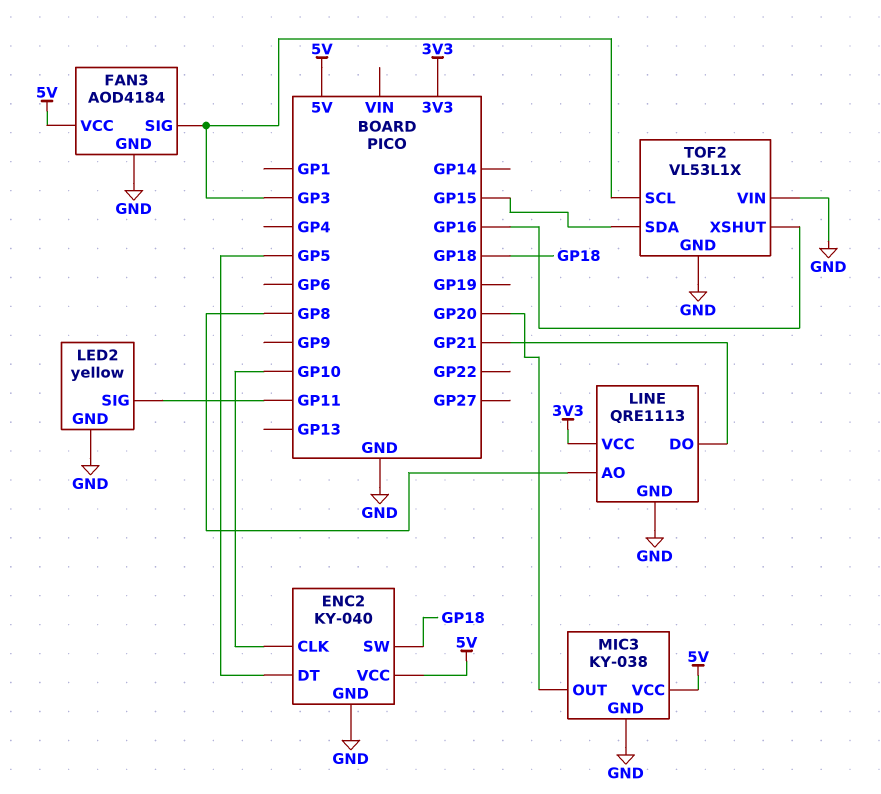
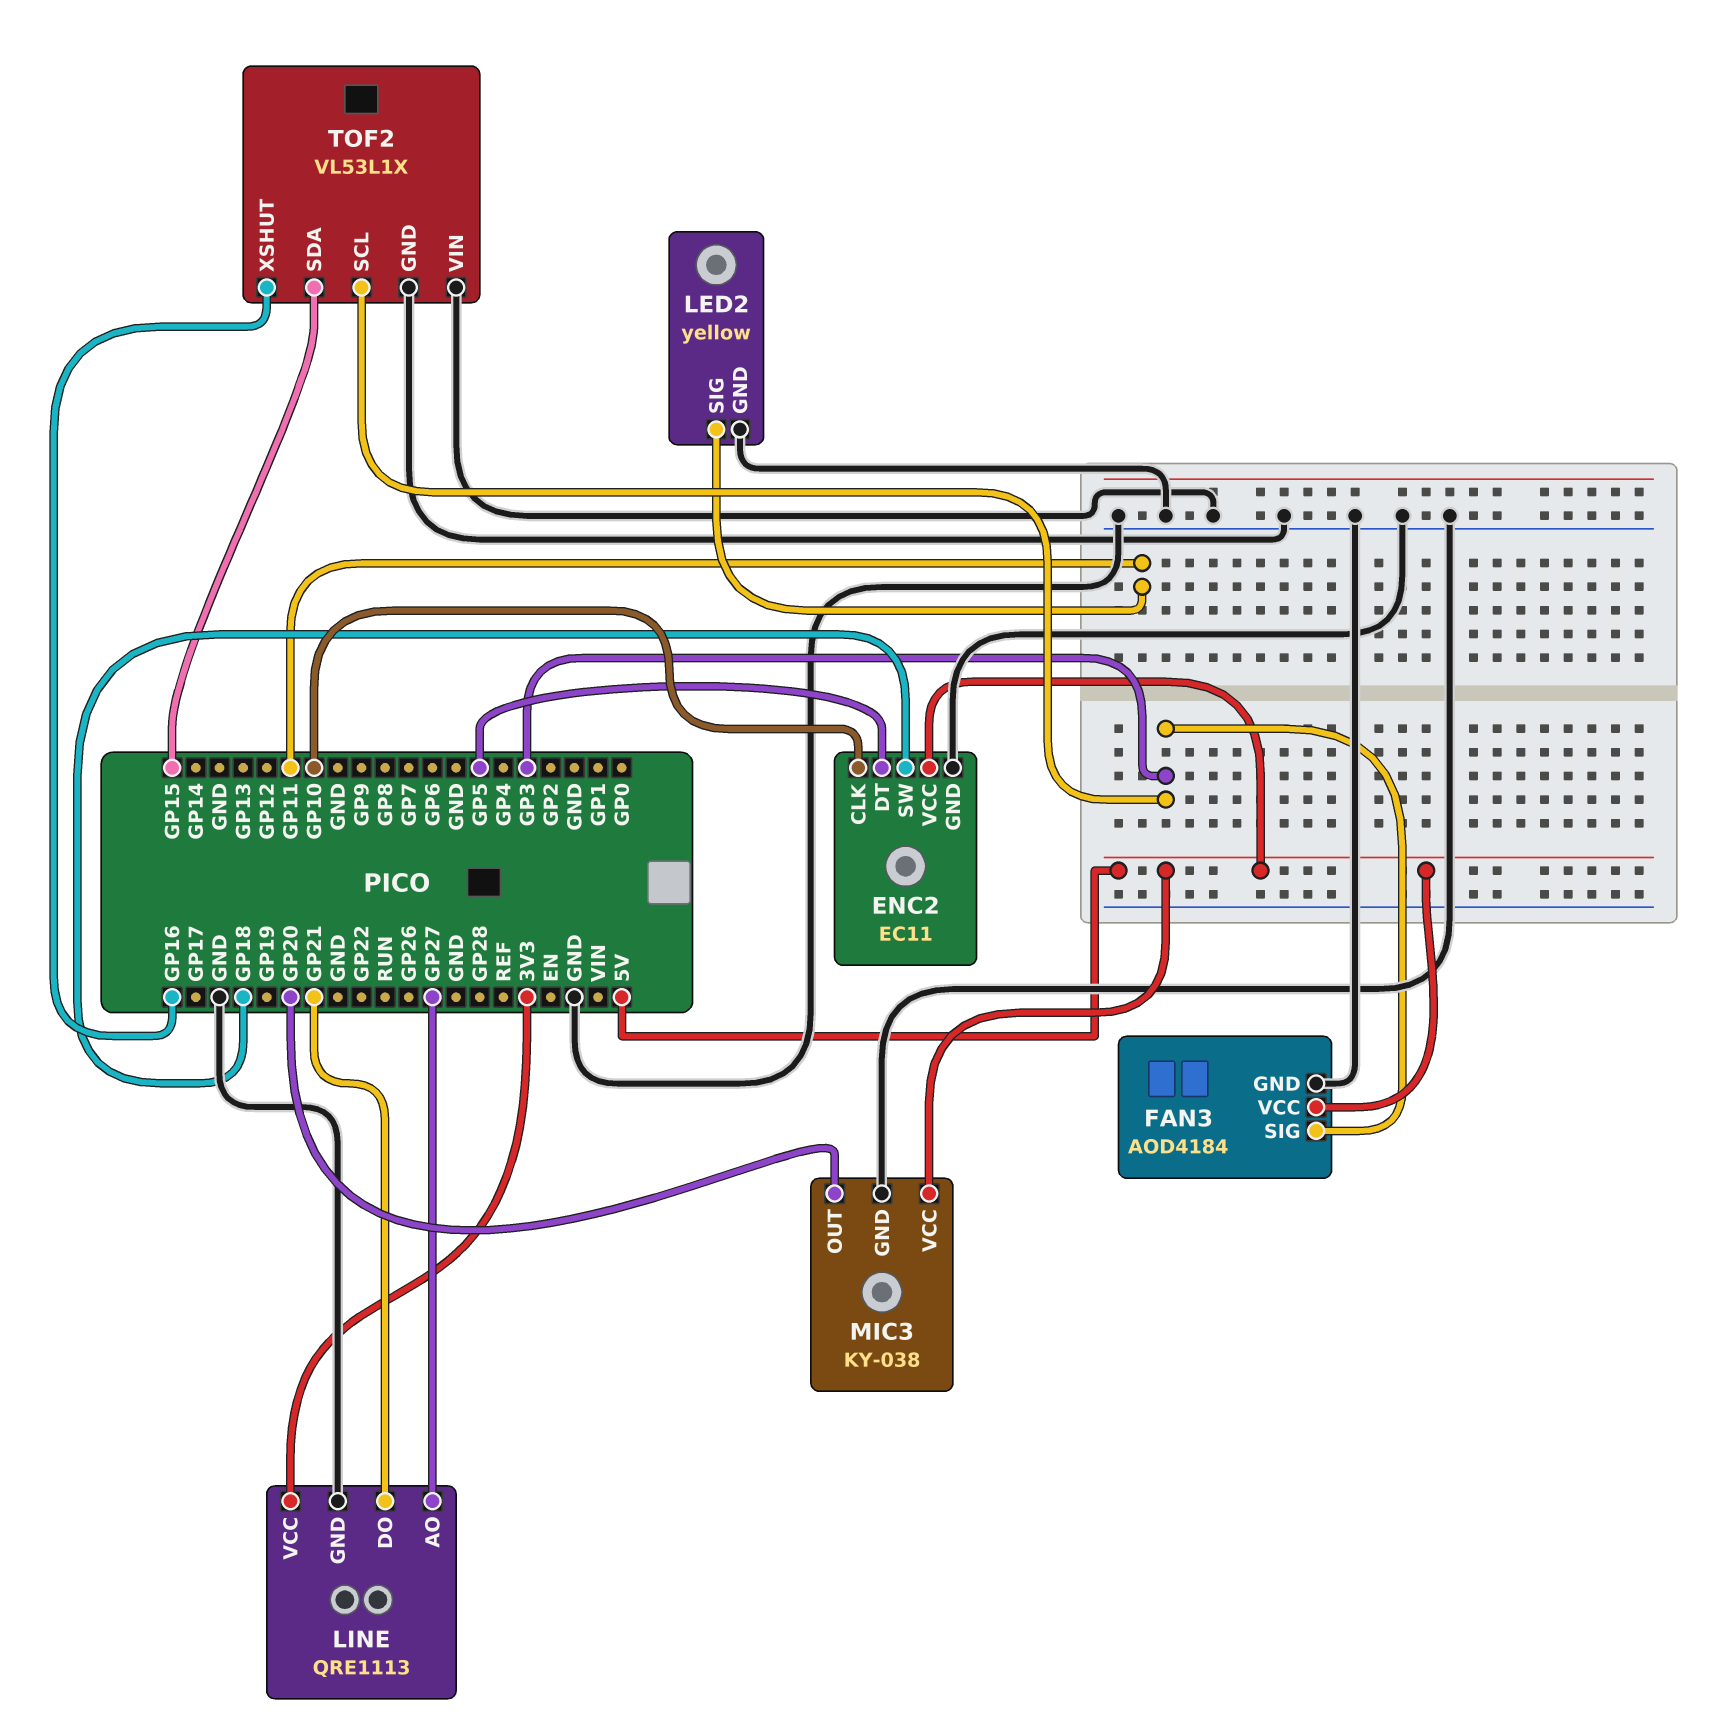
ENC2: KY-040 -> EC11
LINE pin AO: GP8 -> GP27

